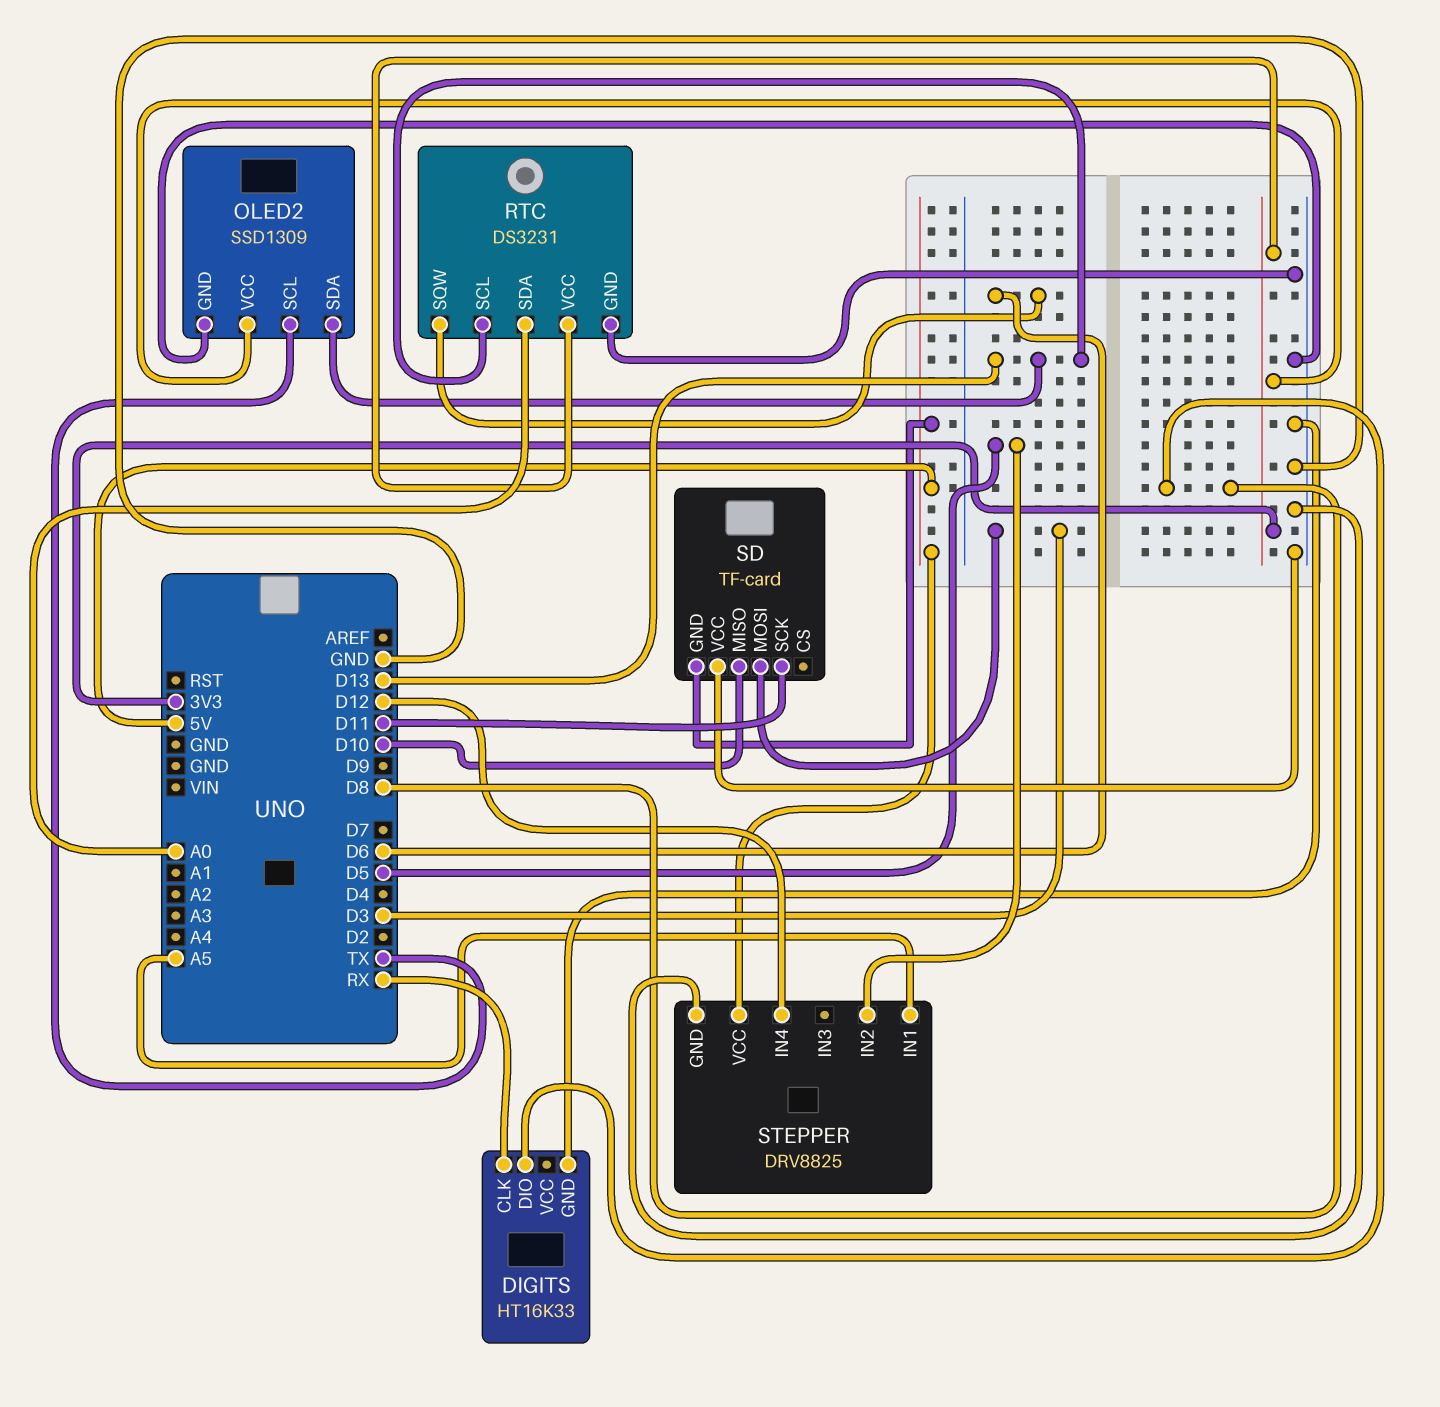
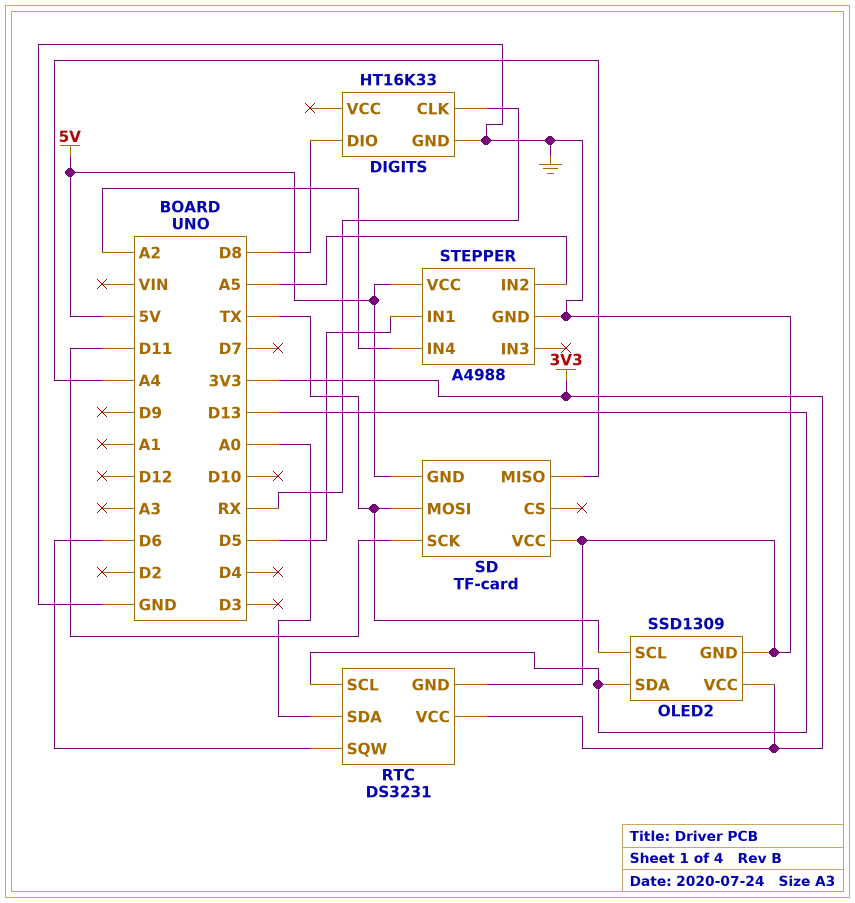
SD pin MISO: D10 -> A4
SD pin MOSI: D3 -> TX
STEPPER: DRV8825 -> A4988
STEPPER pin IN1: A5 -> D5
STEPPER pin IN2: D5 -> A5
STEPPER pin IN4: D12 -> A2

